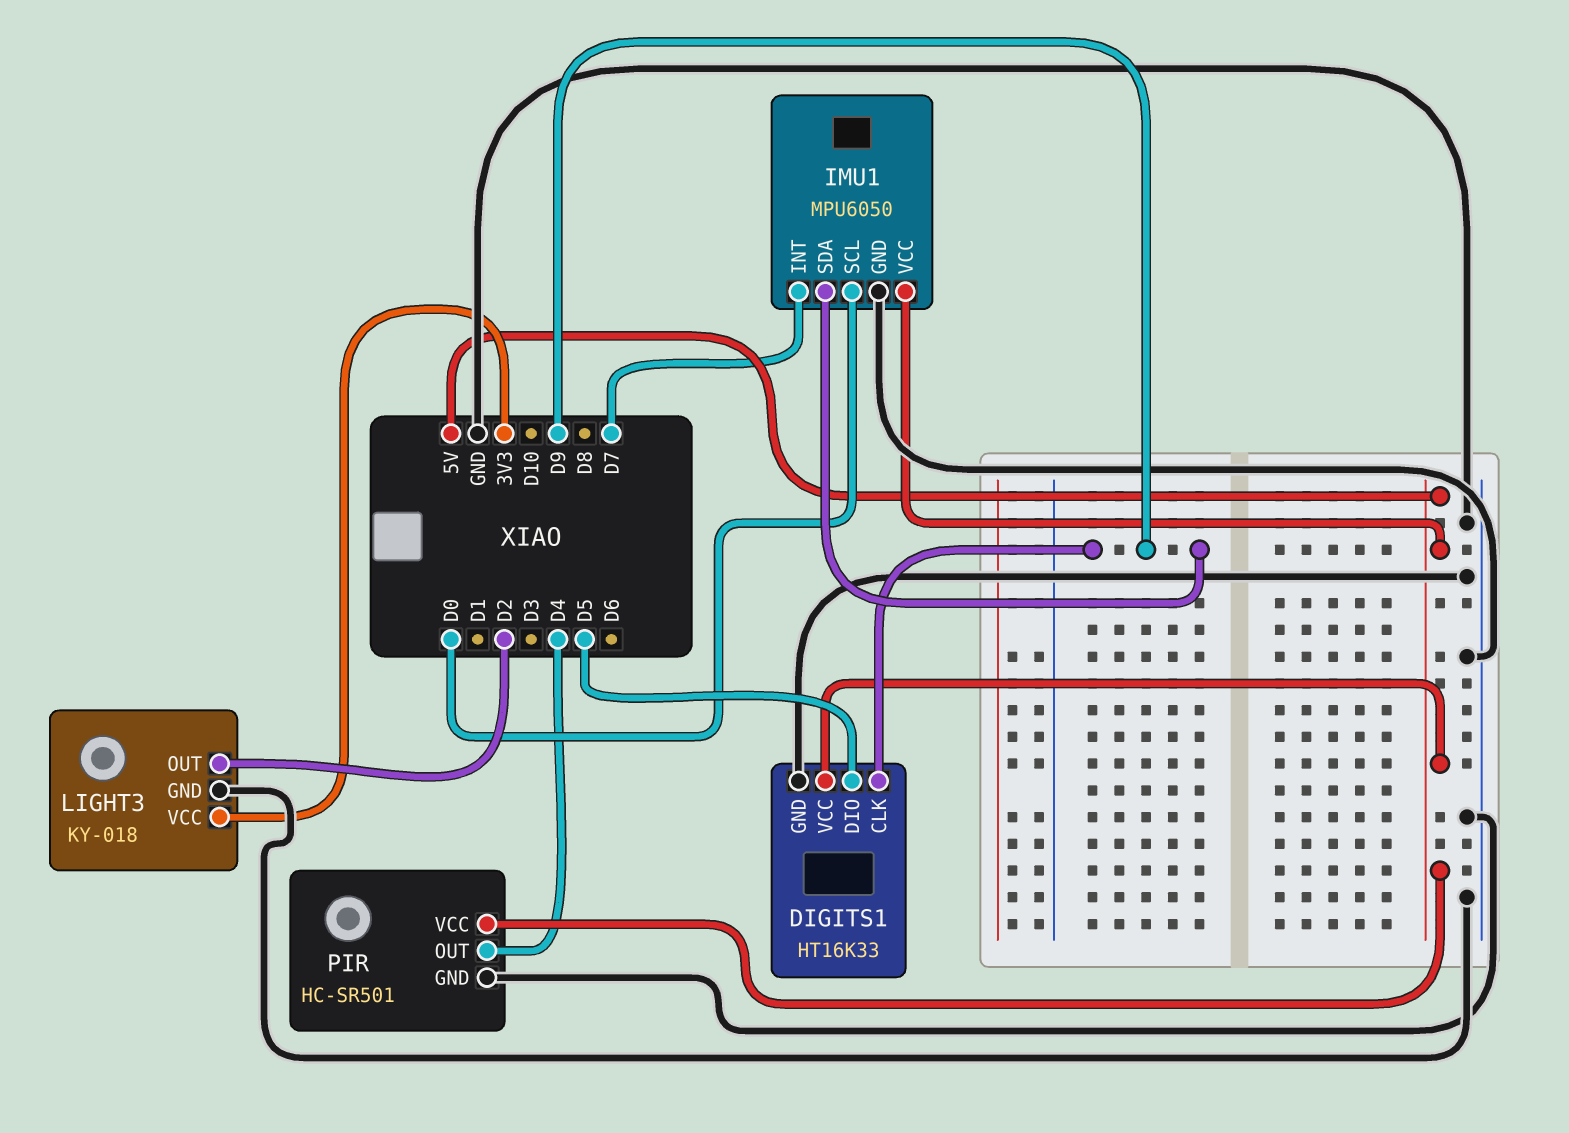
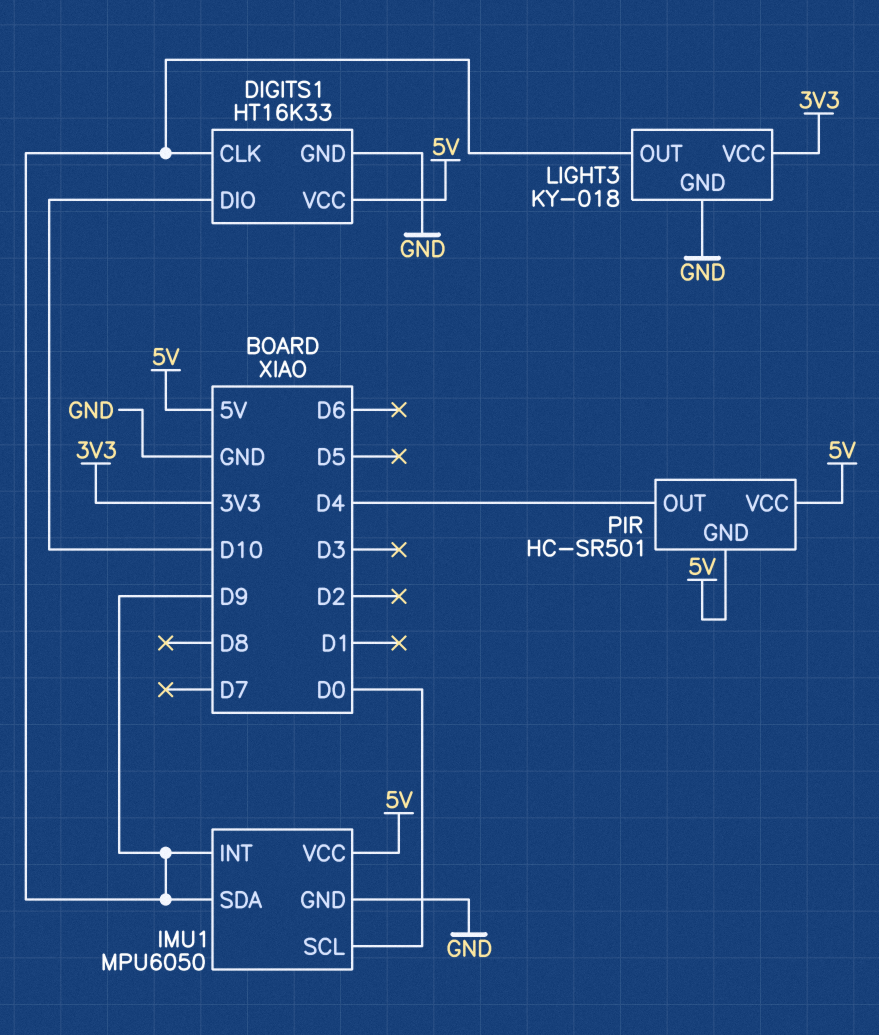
DIGITS1 pin DIO: D5 -> D10
IMU1 pin INT: D7 -> D9
LIGHT3 pin OUT: D2 -> D9
PIR pin GND: GND -> 5V

